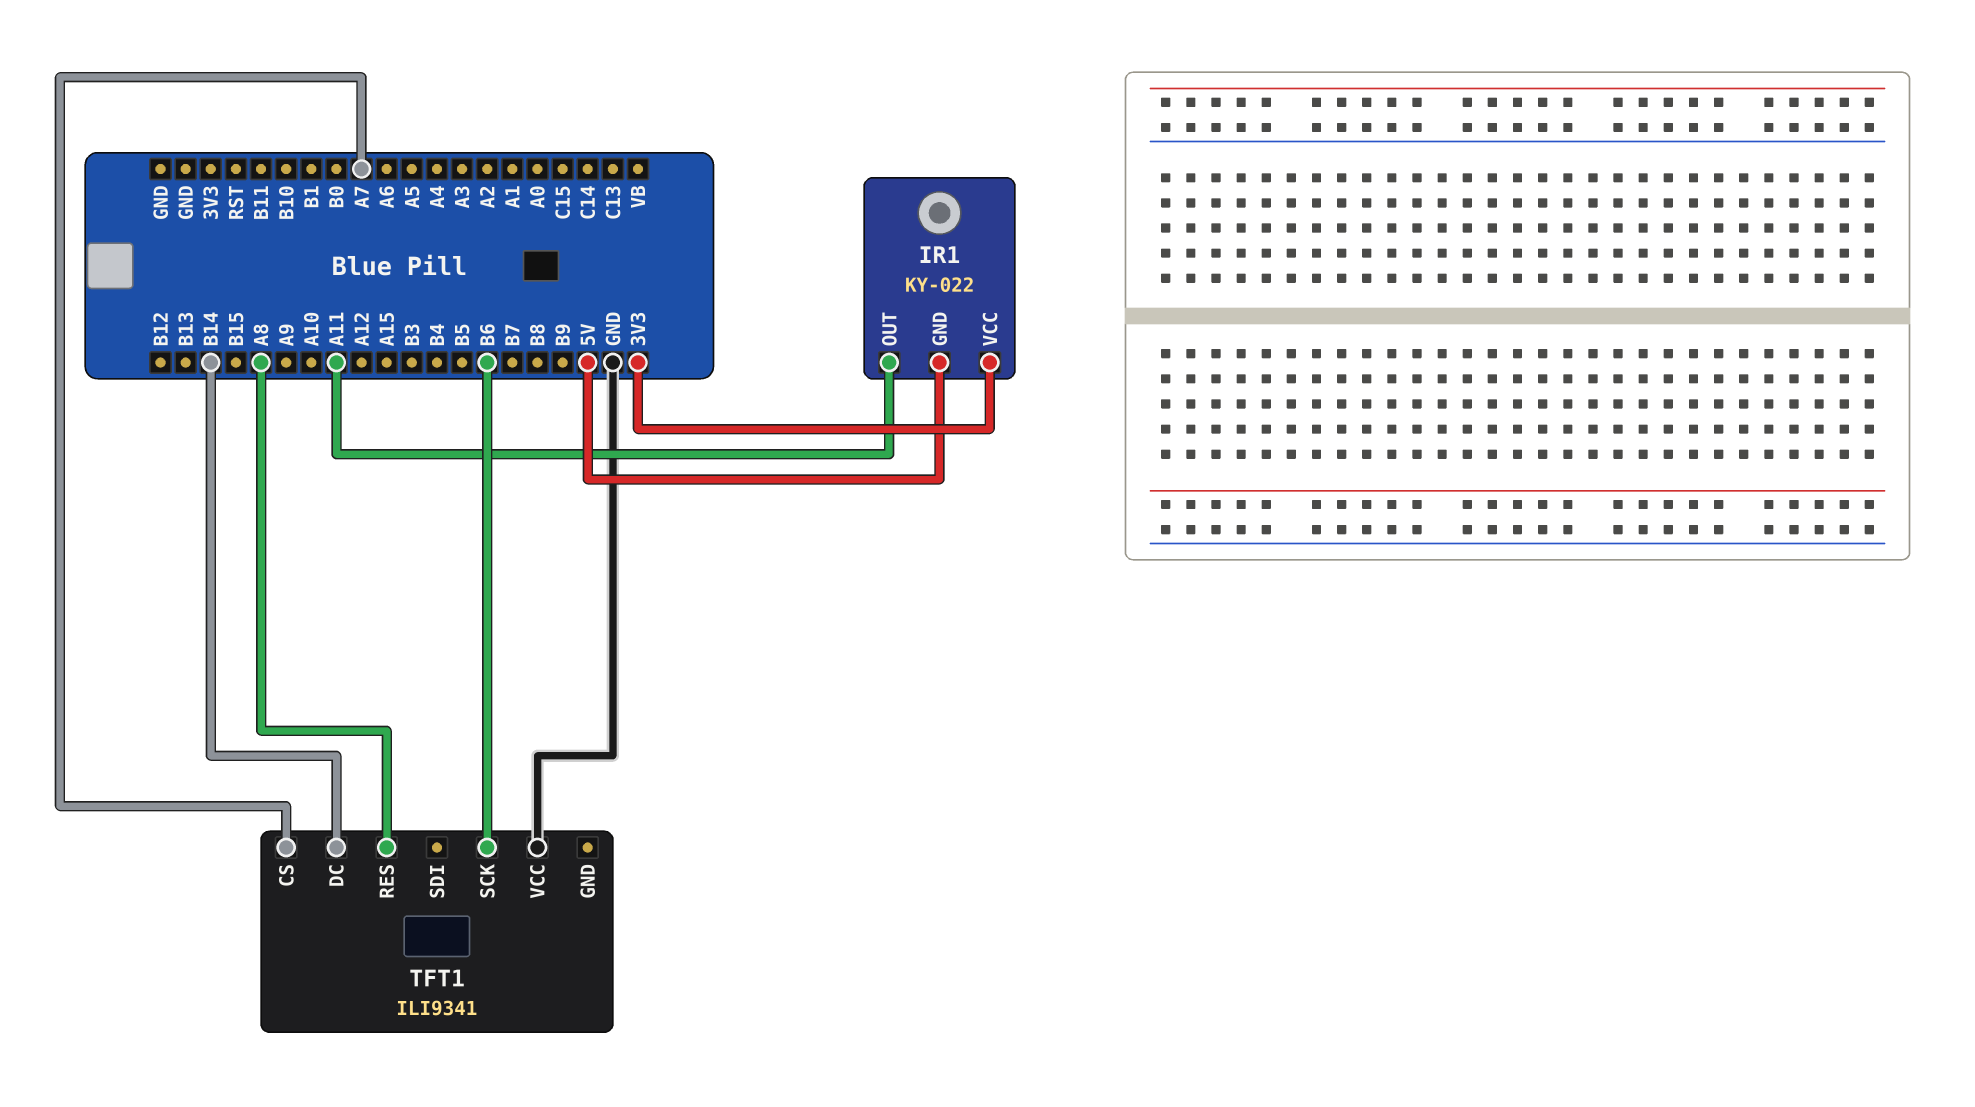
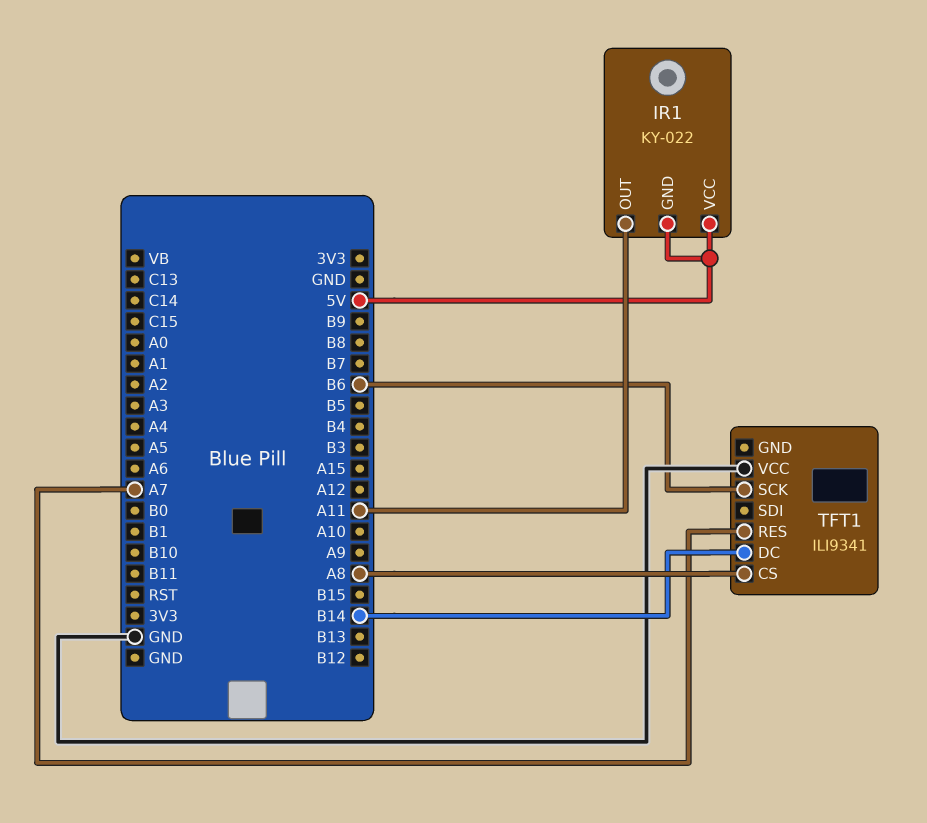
IR1 pin VCC: 3V3 -> 5V
TFT1 pin CS: A7 -> A8
TFT1 pin RES: A8 -> A7

